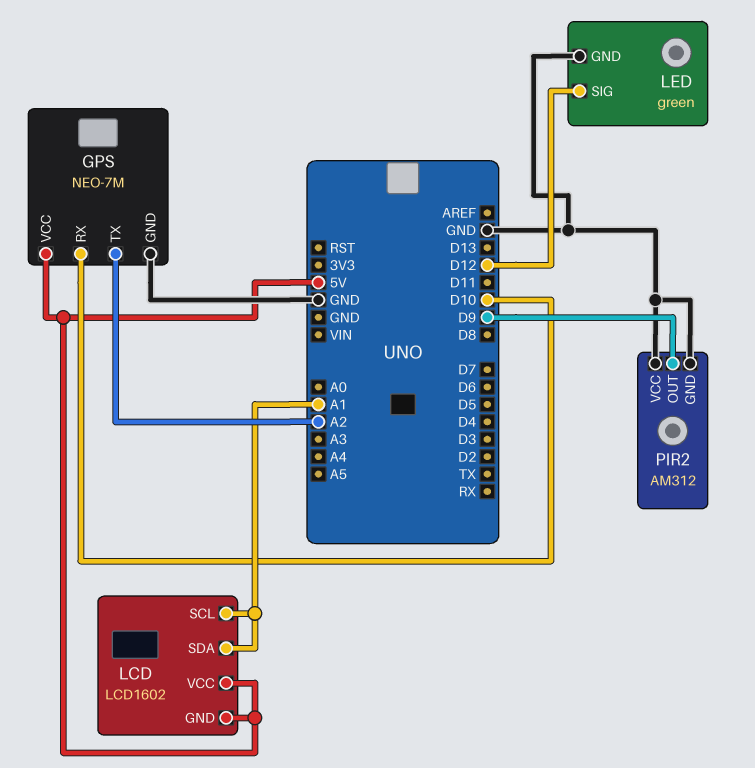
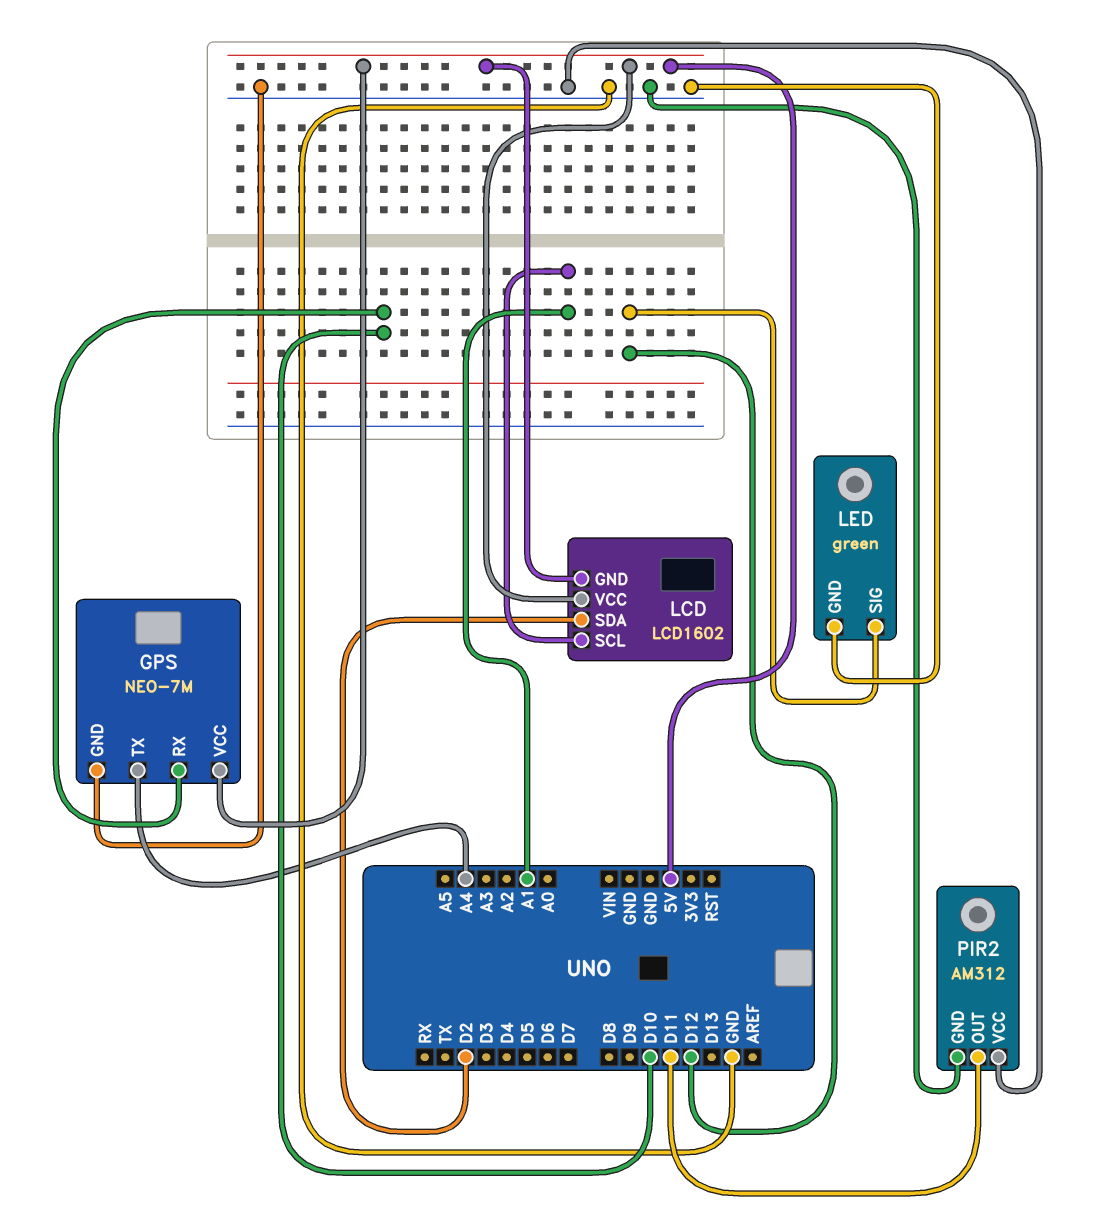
GPS pin TX: A2 -> A4
LCD pin SDA: A1 -> D2
PIR2 pin OUT: D9 -> D11

